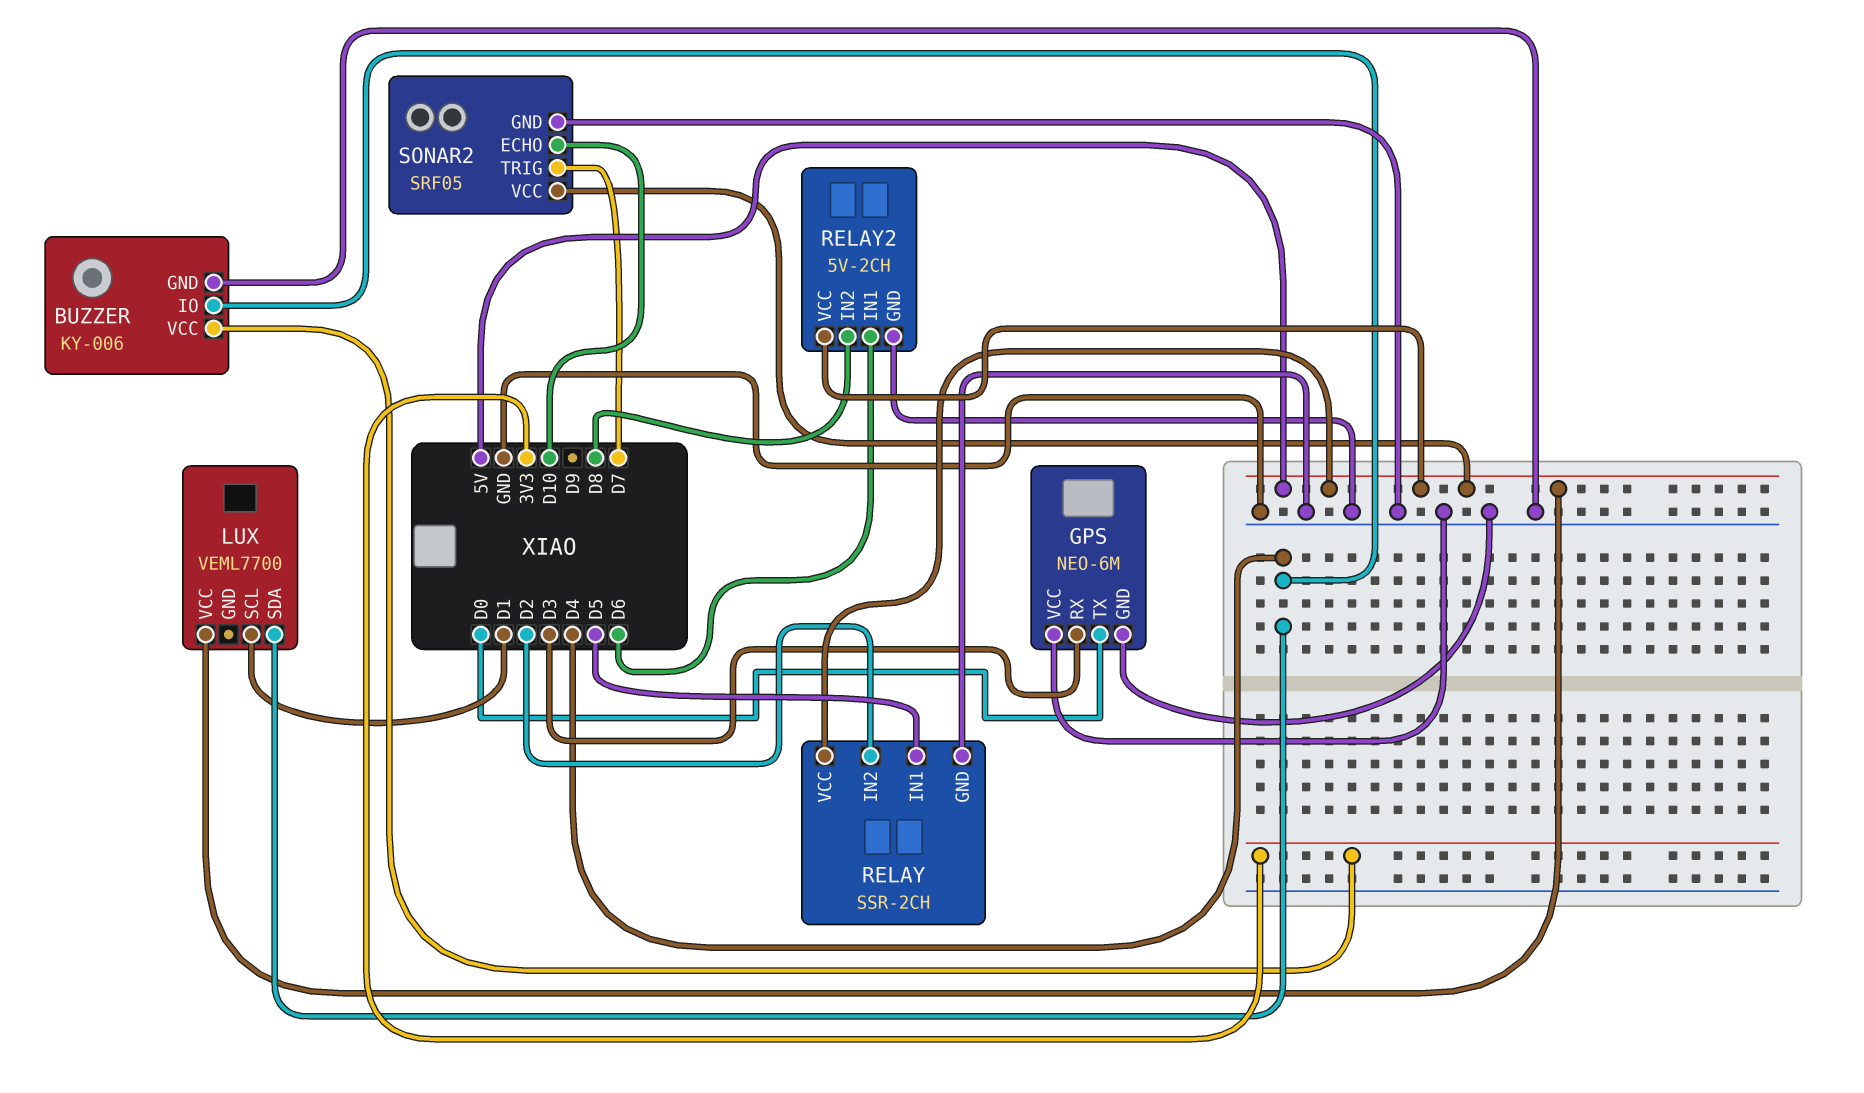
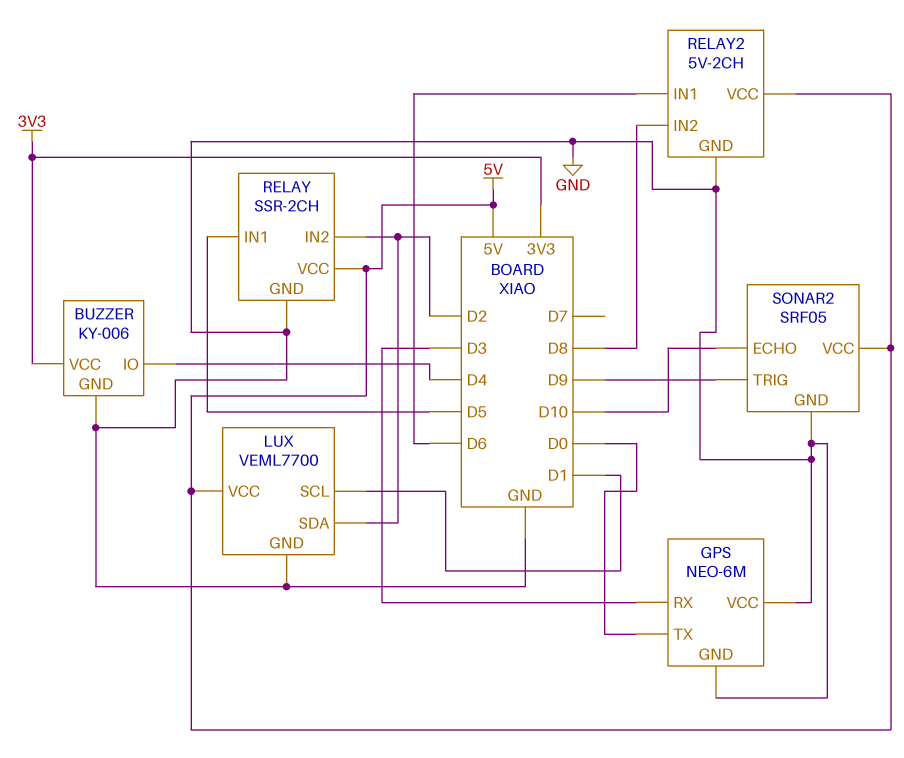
LUX pin GND: none -> GND
LUX pin SDA: D4 -> D2
SONAR2 pin TRIG: D7 -> D9

